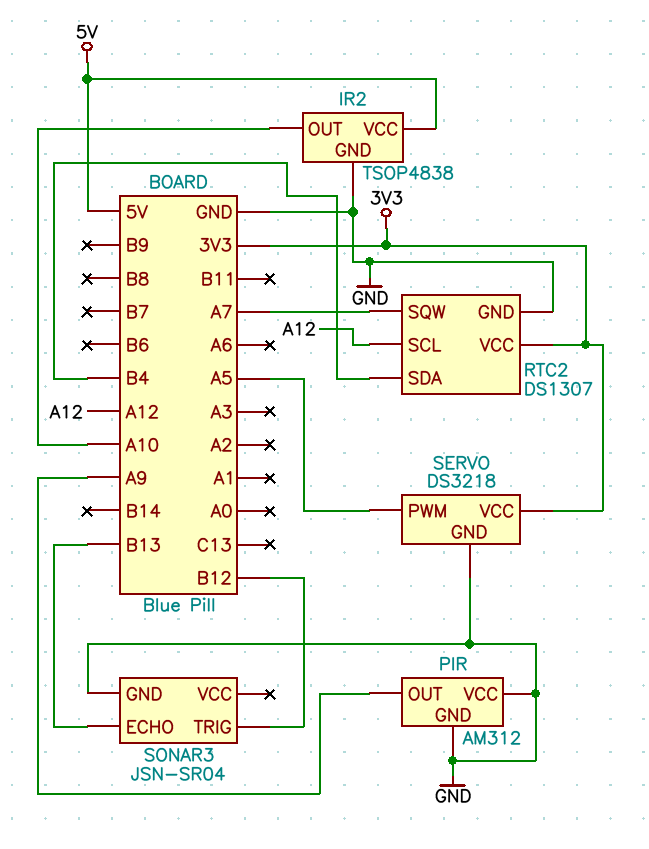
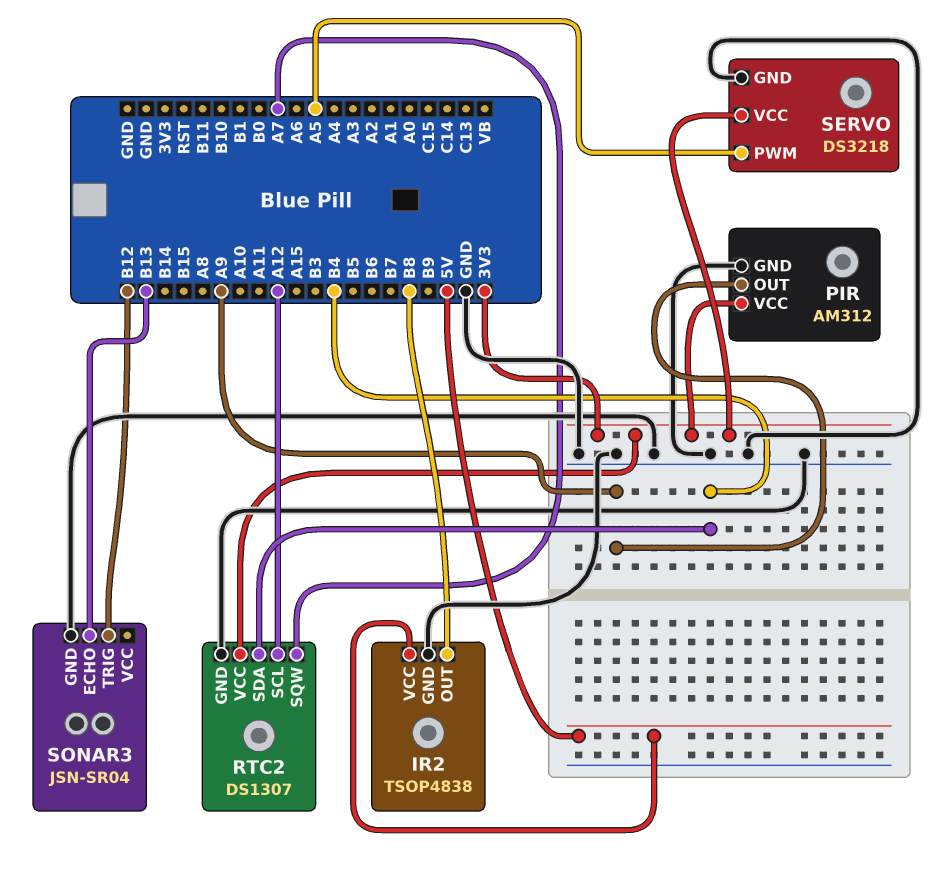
IR2 pin OUT: A10 -> B8
PIR pin VCC: GND -> 3V3

